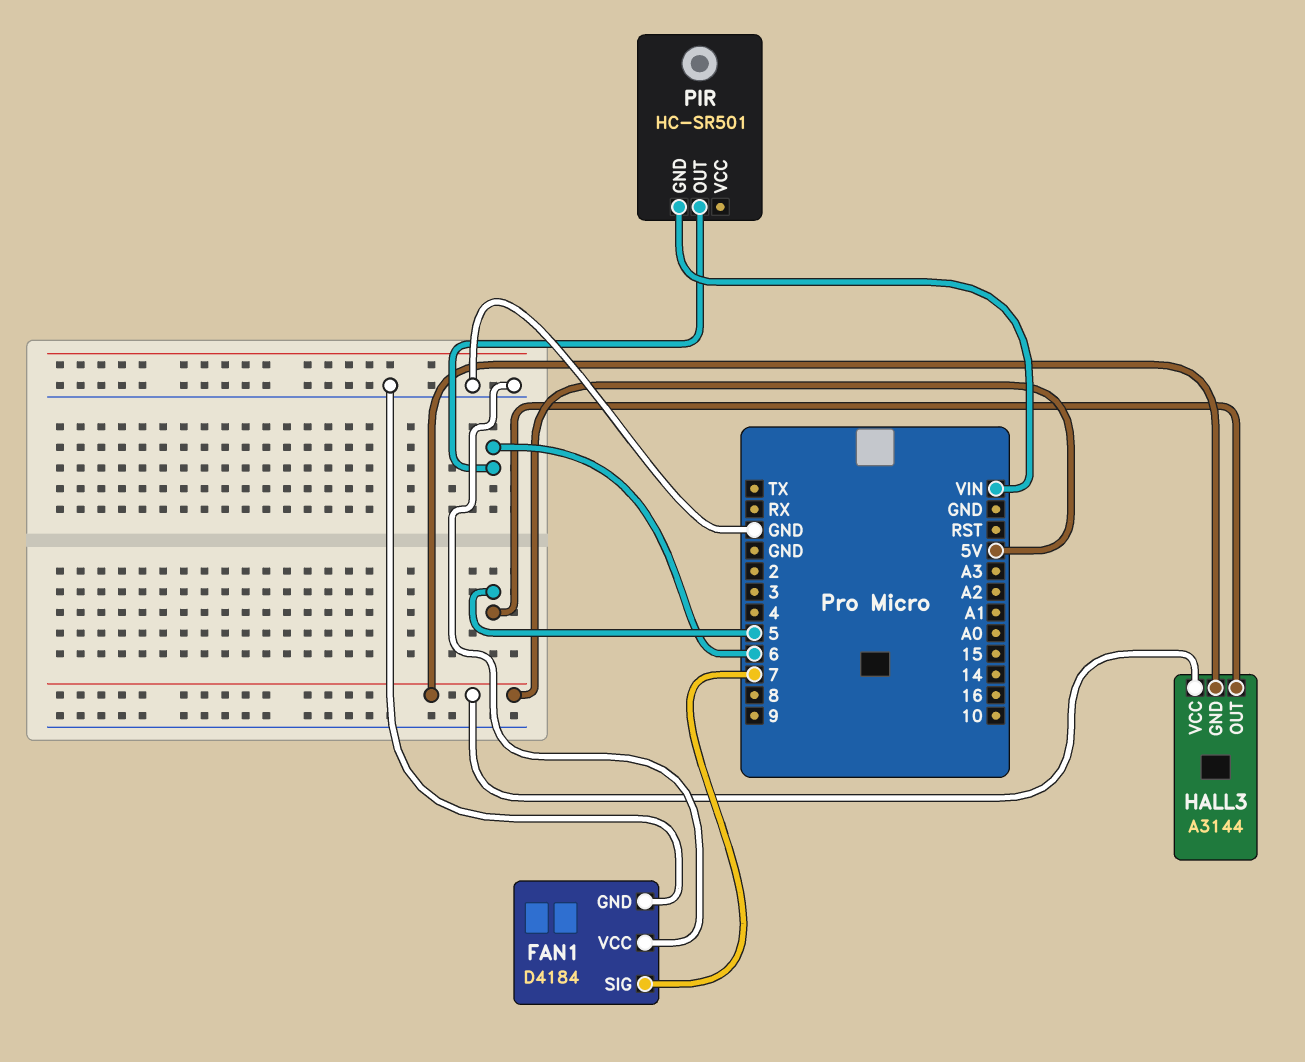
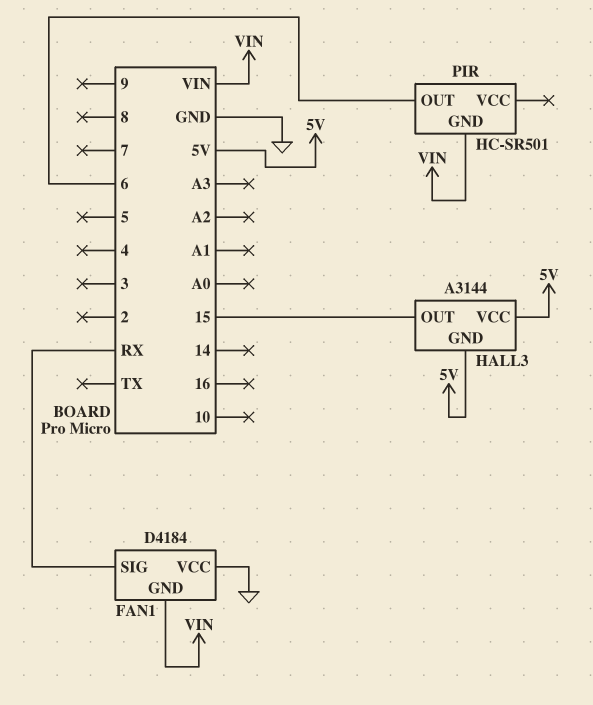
FAN1 pin GND: GND -> VIN
FAN1 pin SIG: 7 -> RX
HALL3 pin OUT: 5 -> 15

